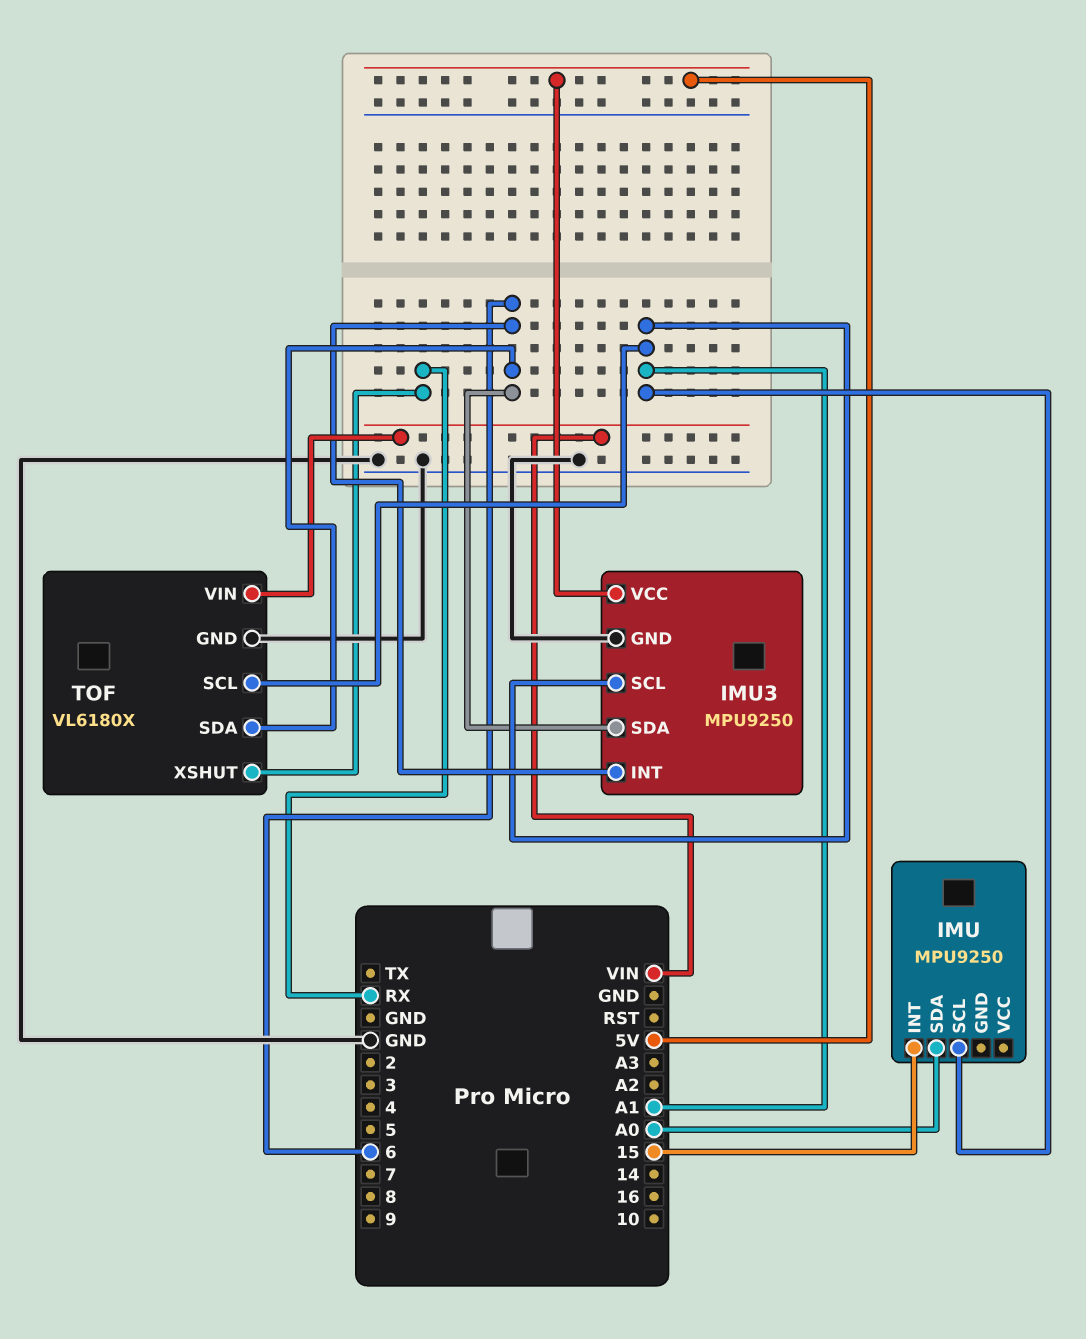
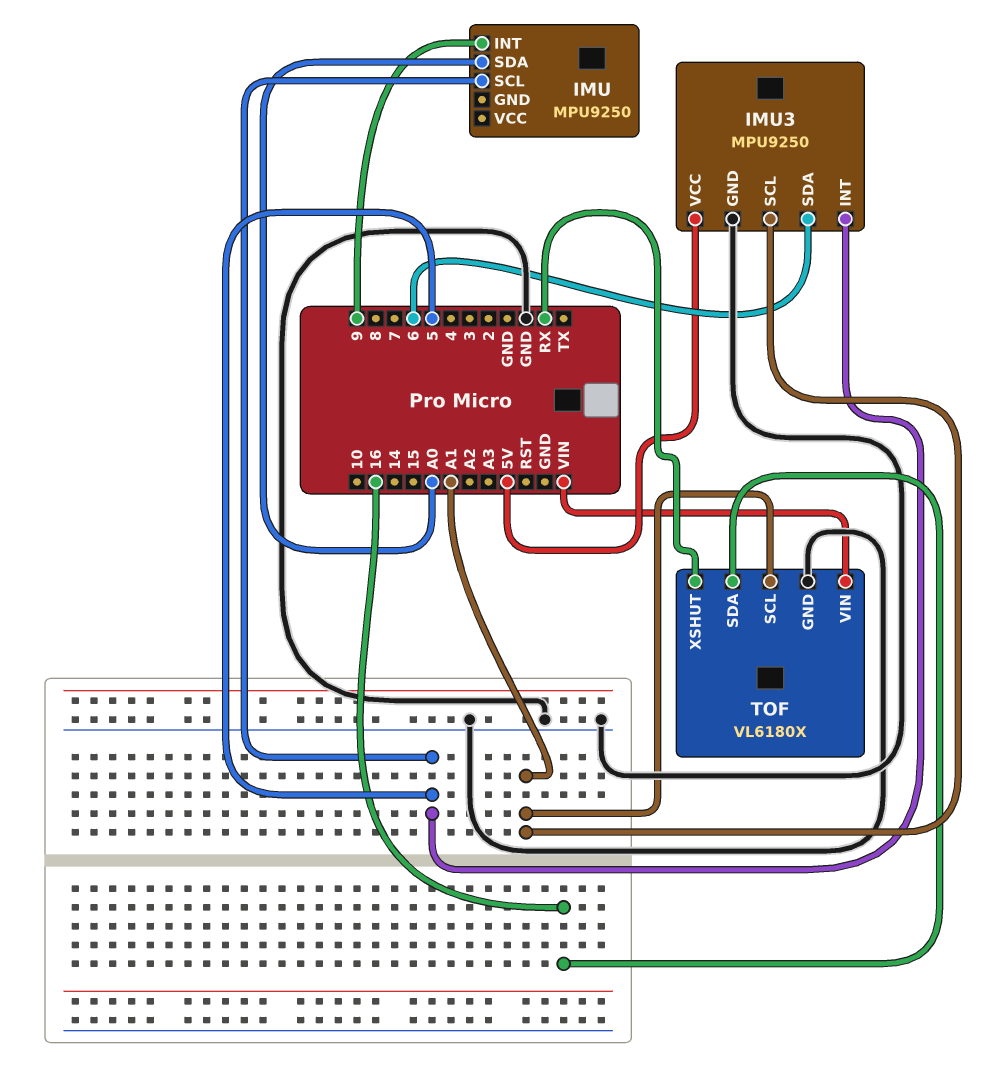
IMU pin INT: 15 -> 9
IMU pin SCL: A1 -> 5
IMU3 pin INT: 6 -> 5
TOF pin SDA: 6 -> 16

